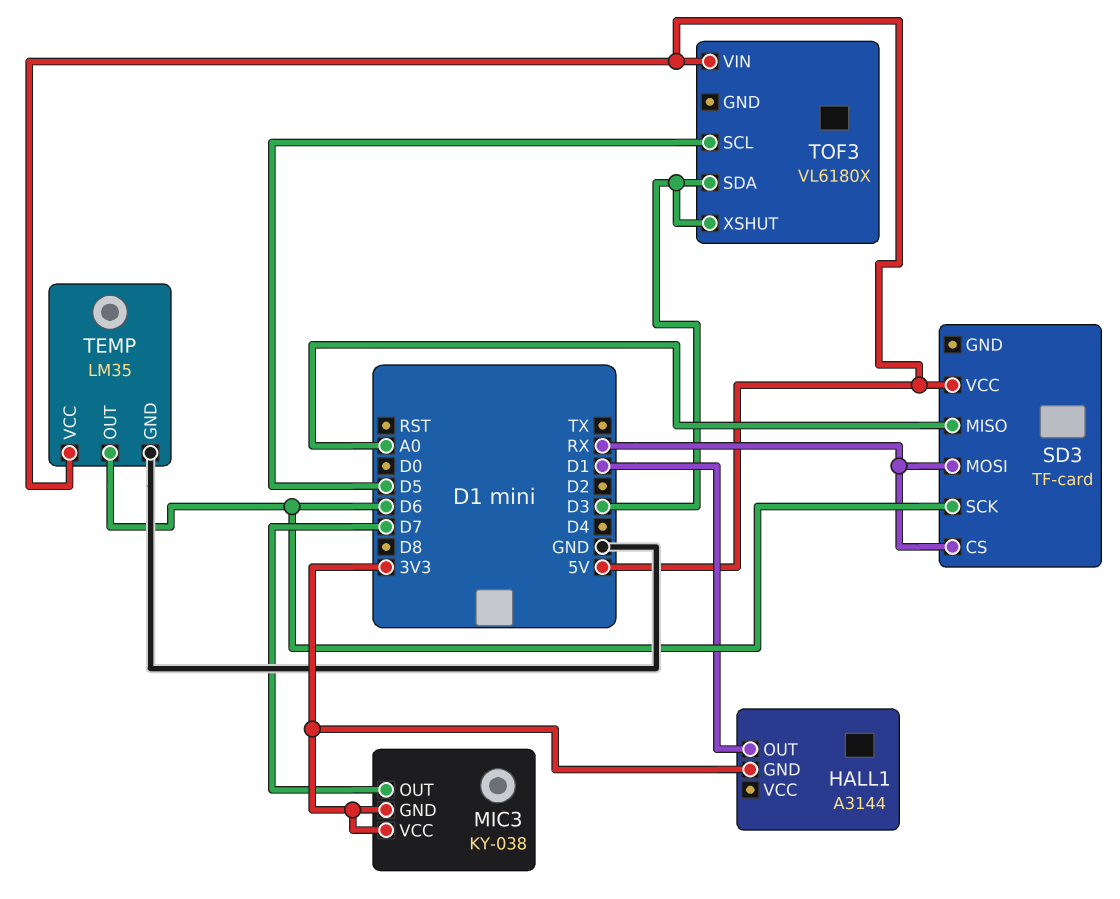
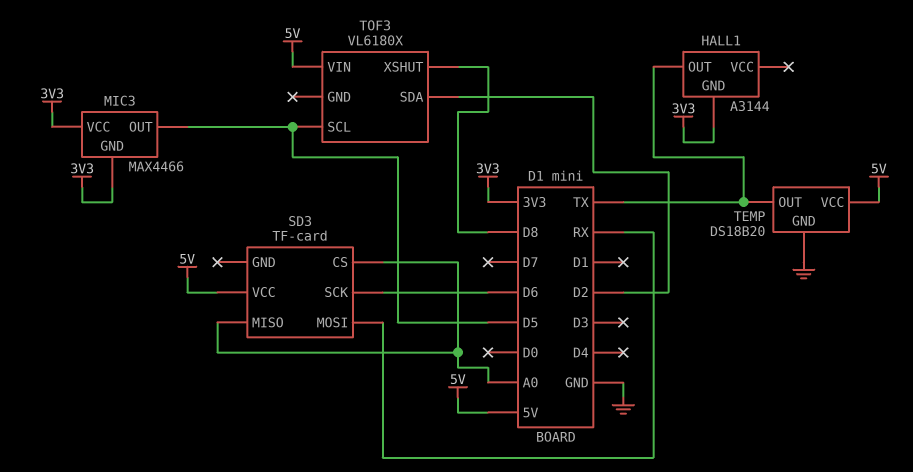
HALL1 pin OUT: D1 -> TX
MIC3: KY-038 -> MAX4466
MIC3 pin OUT: D7 -> D5
SD3 pin CS: RX -> A0
TEMP: LM35 -> DS18B20
TEMP pin OUT: D6 -> TX
TOF3 pin SDA: D3 -> D2
TOF3 pin XSHUT: D3 -> D8

